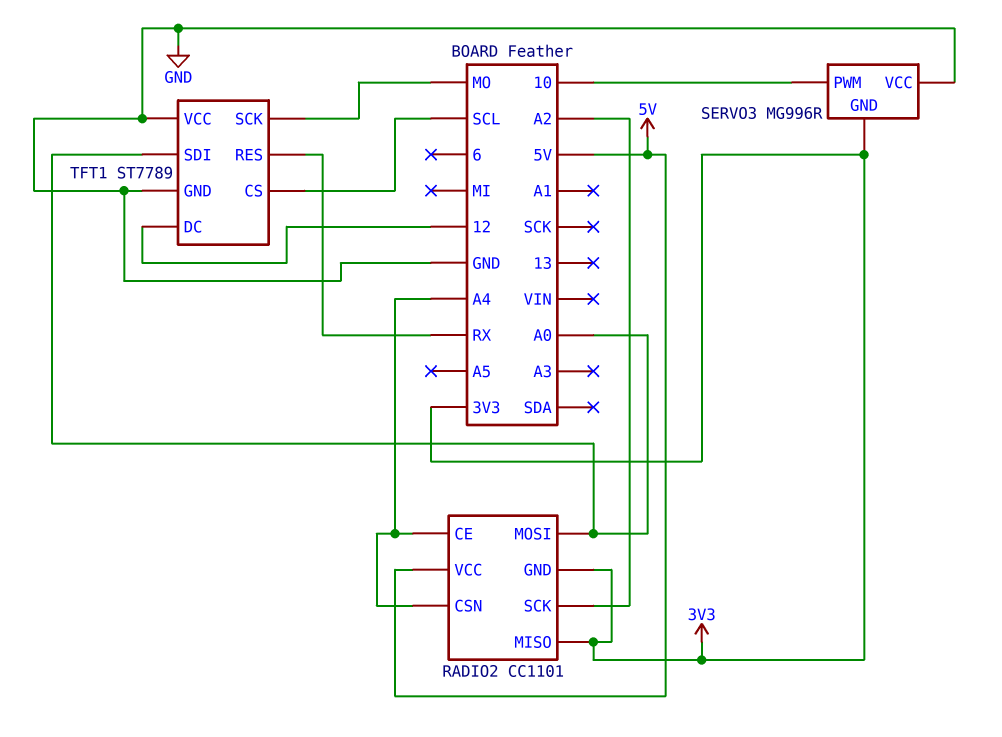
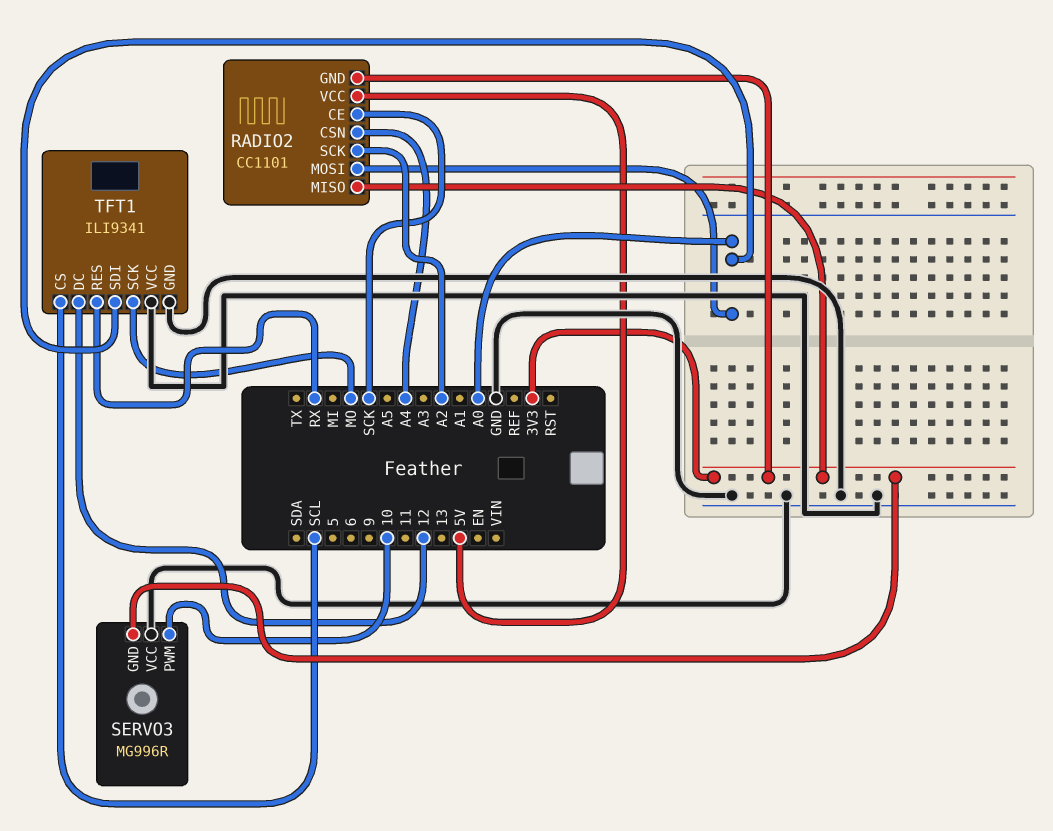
RADIO2 pin CE: A4 -> SCK
TFT1: ST7789 -> ILI9341

